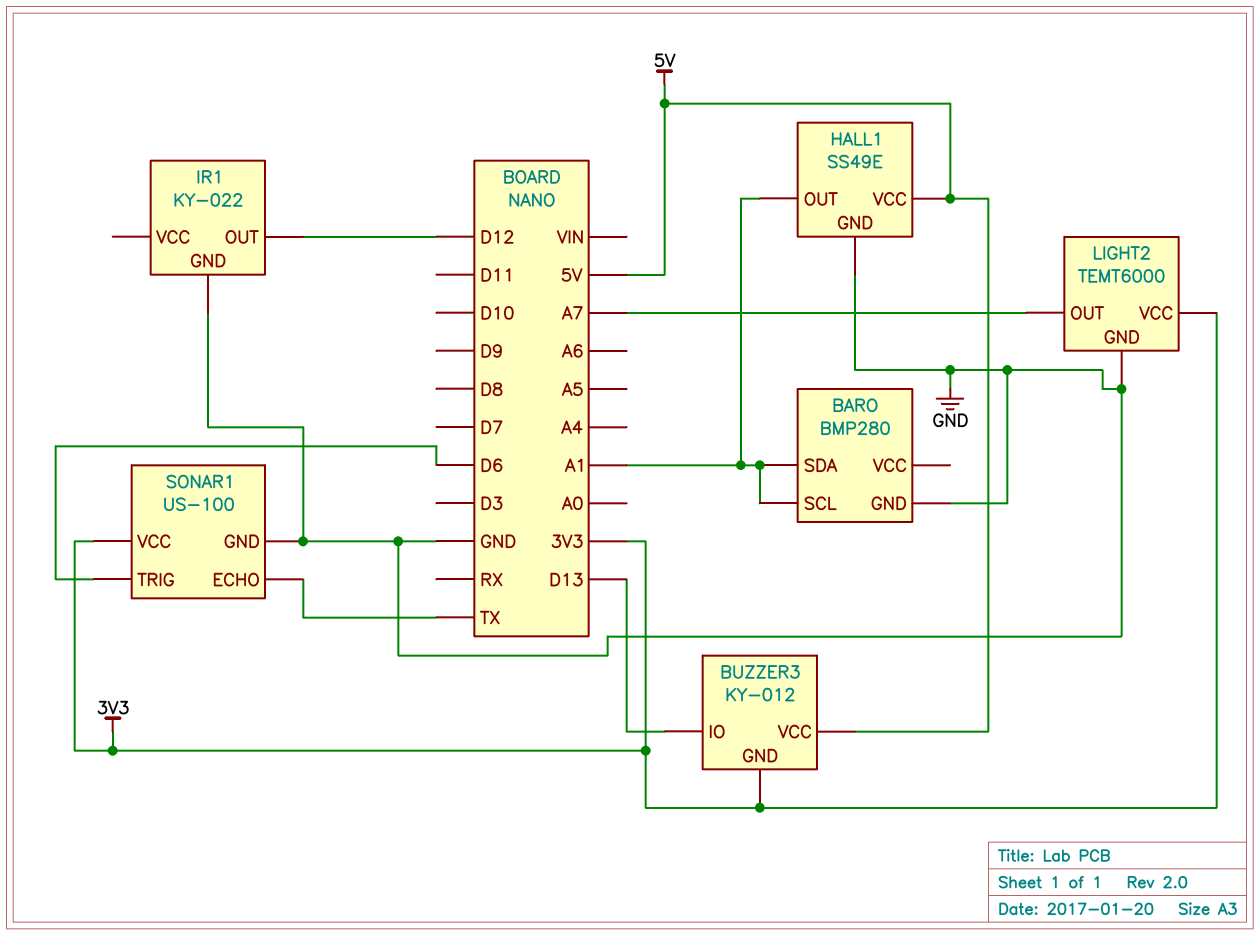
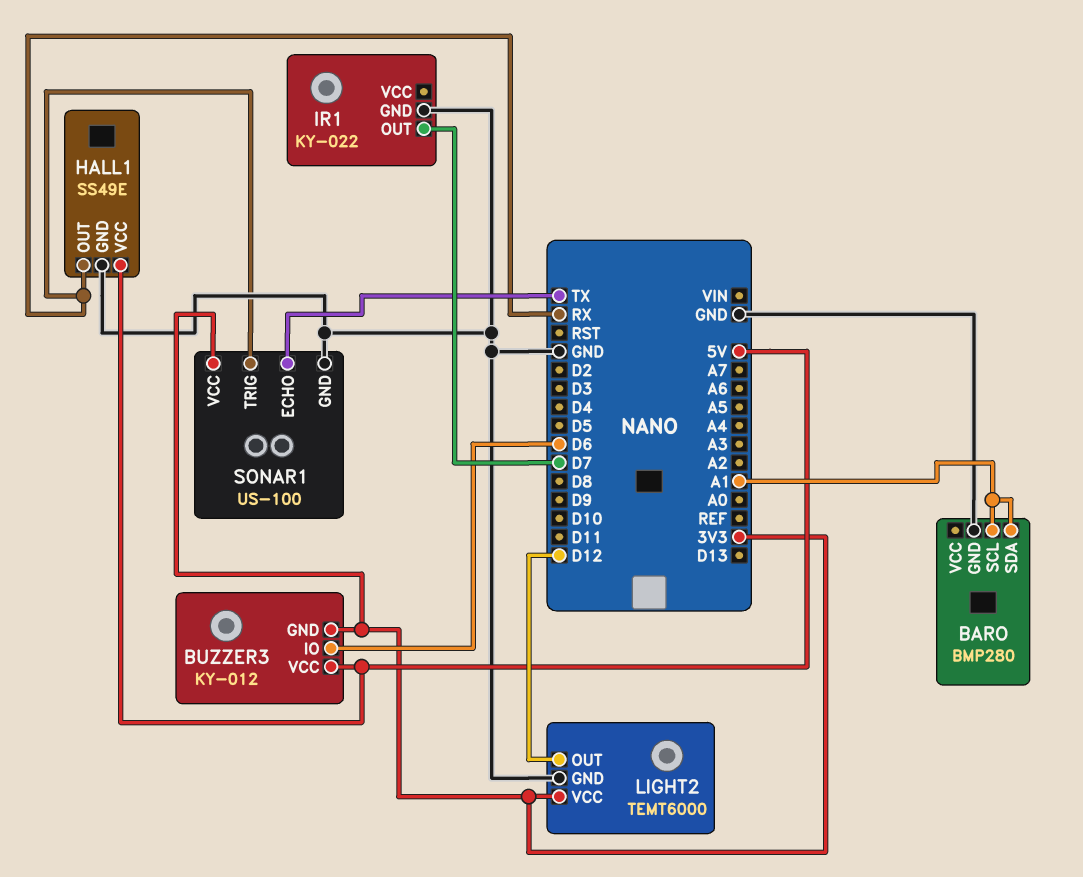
BUZZER3 pin IO: D13 -> D6
HALL1 pin OUT: A1 -> RX
IR1 pin OUT: D12 -> D7
LIGHT2 pin OUT: A7 -> D12
SONAR1 pin TRIG: D6 -> RX

